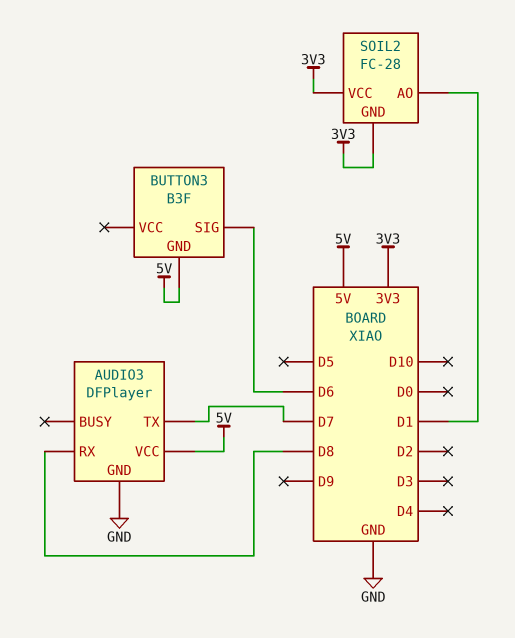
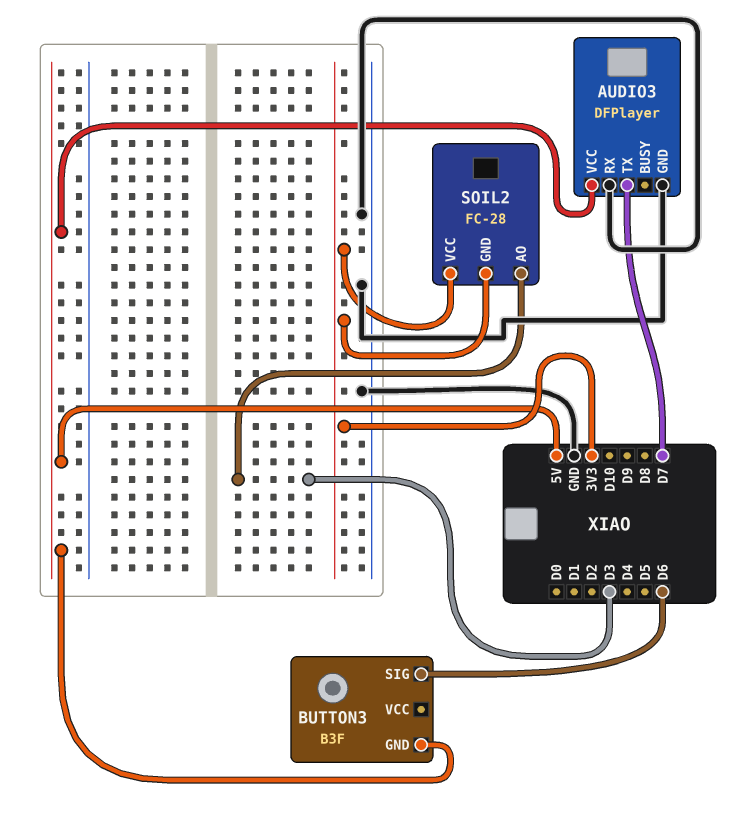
AUDIO3 pin RX: D8 -> GND
SOIL2 pin AO: D1 -> D3

